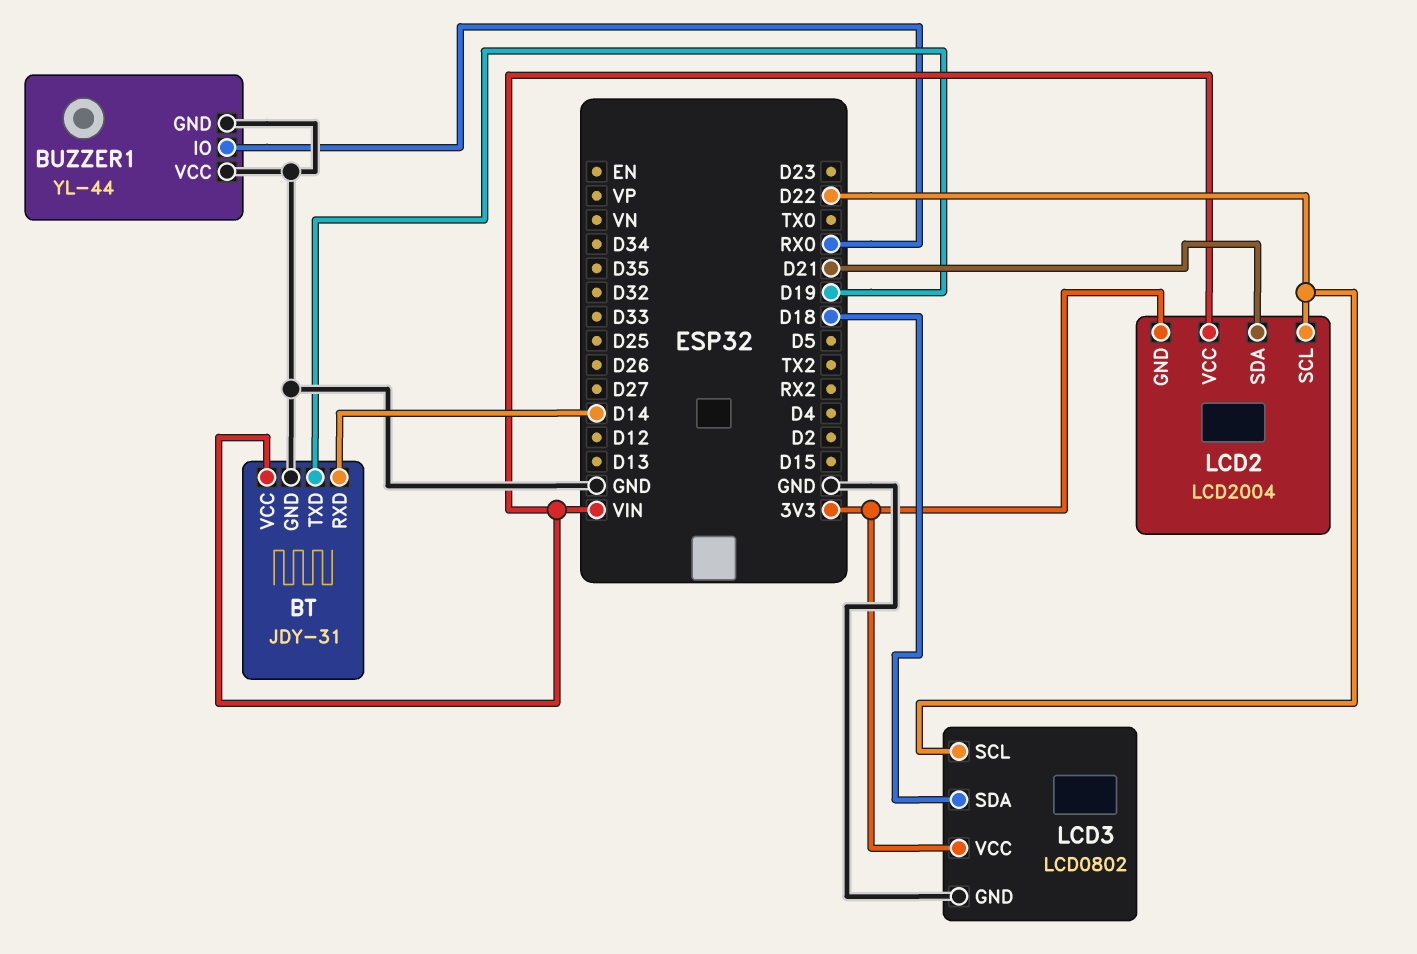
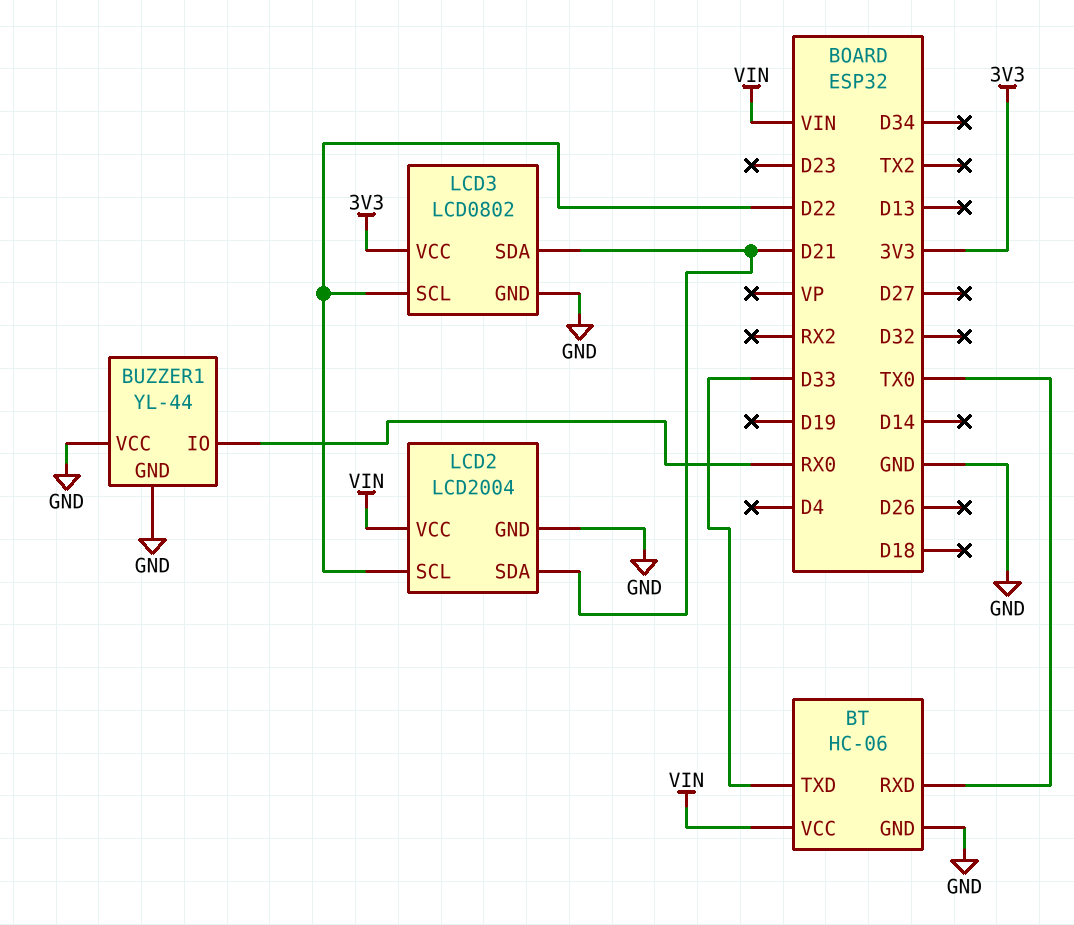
BT: JDY-31 -> HC-06
BT pin RXD: D14 -> TX0
BT pin TXD: D19 -> D33
LCD2 pin GND: 3V3 -> GND
LCD3 pin SDA: D18 -> D21

